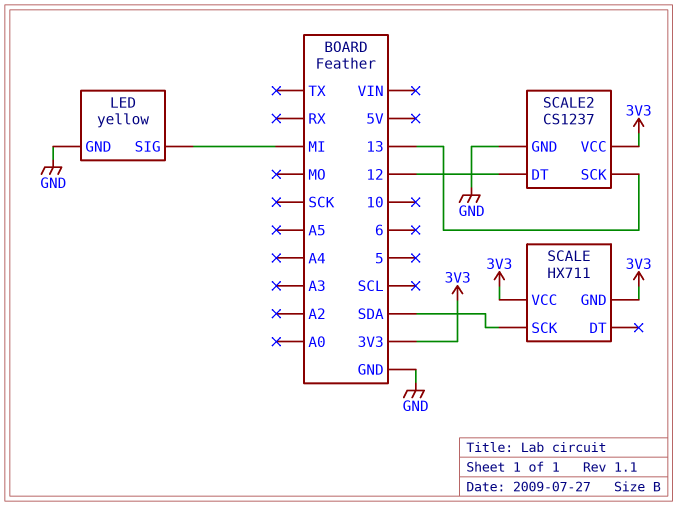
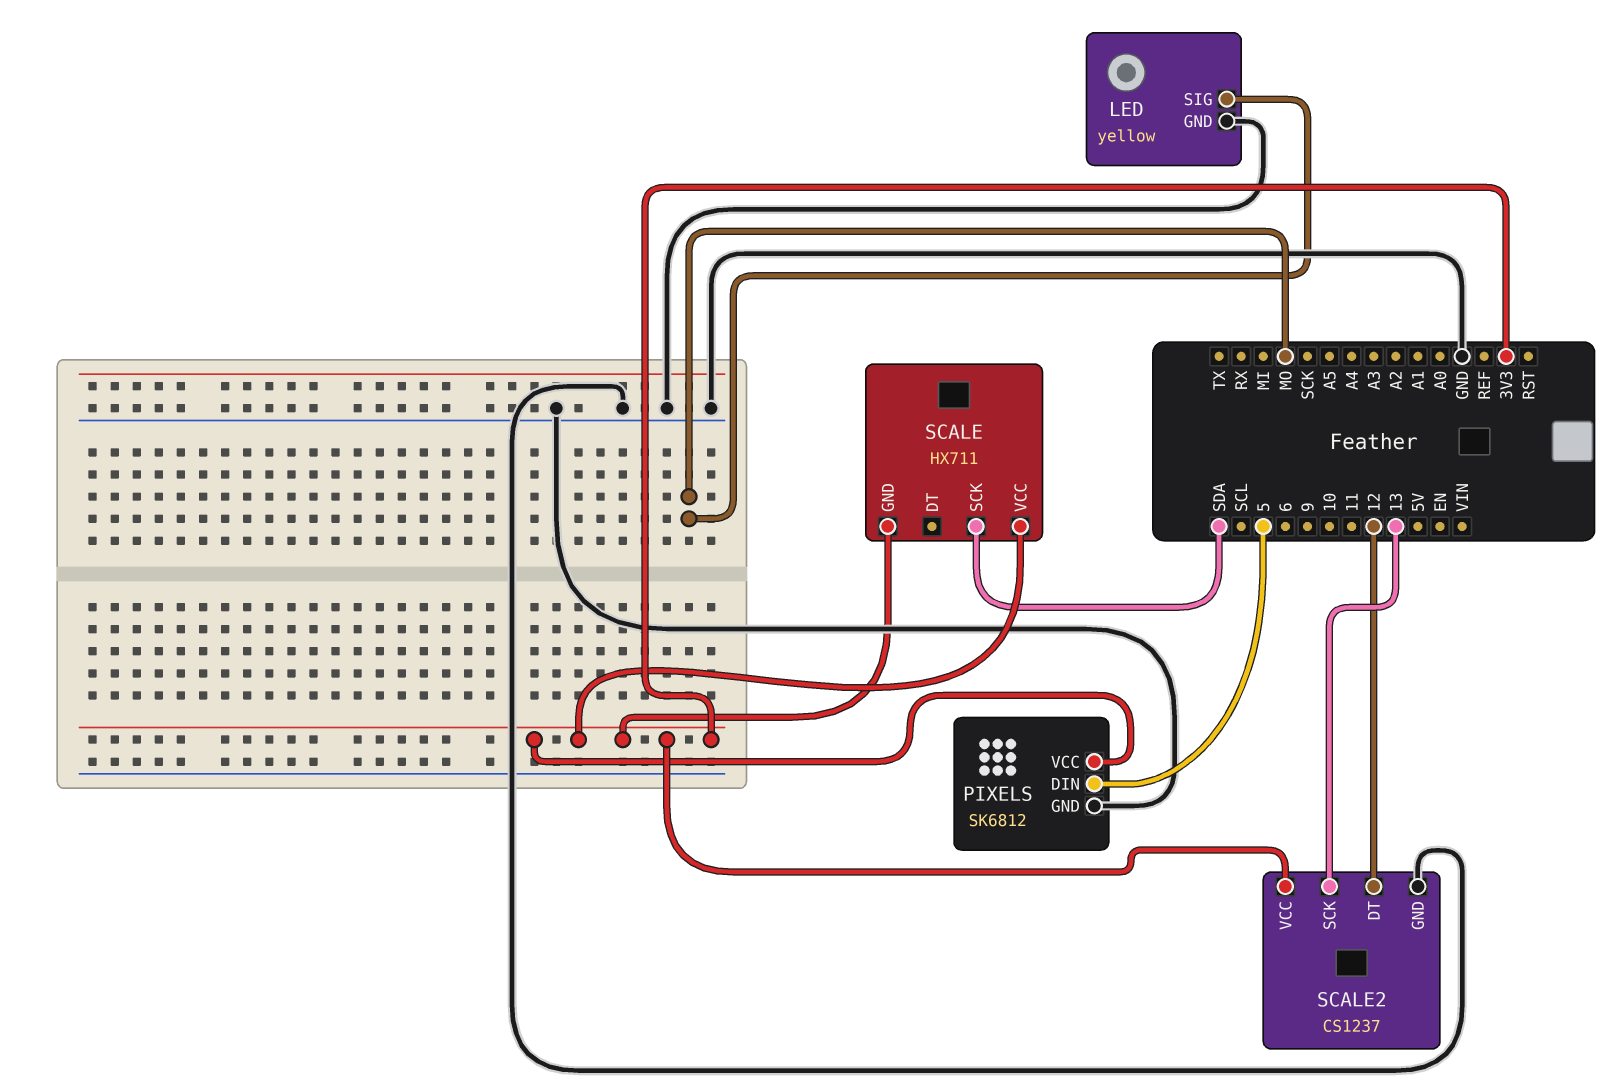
LED pin SIG: MI -> MO
PIXELS: none -> SK6812
PIXELS pin DIN: none -> 5
PIXELS pin GND: none -> GND
PIXELS pin VCC: none -> 3V3

